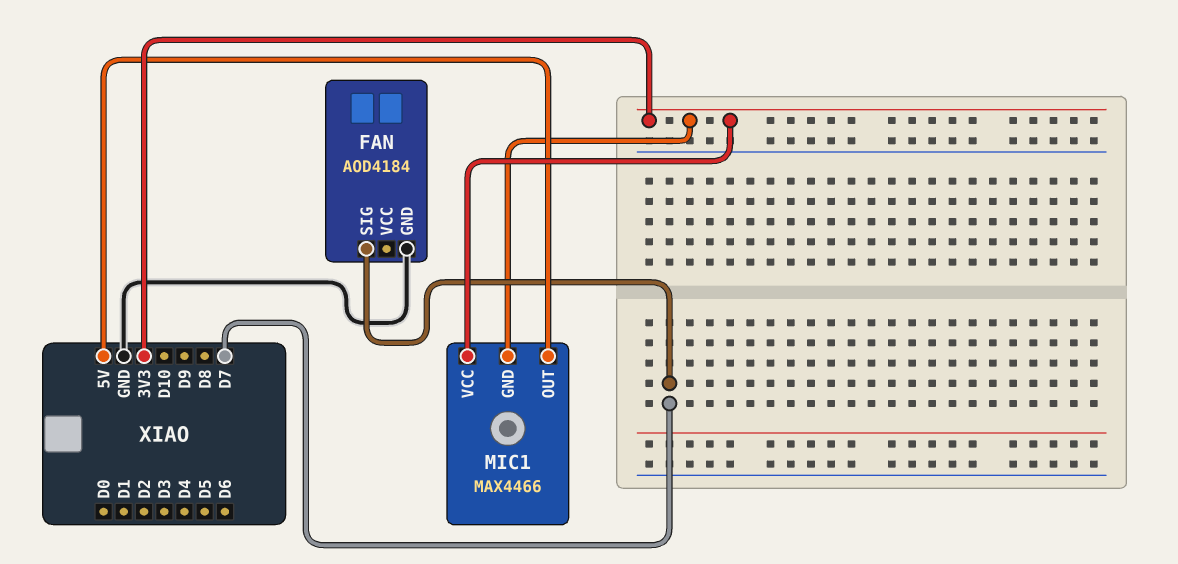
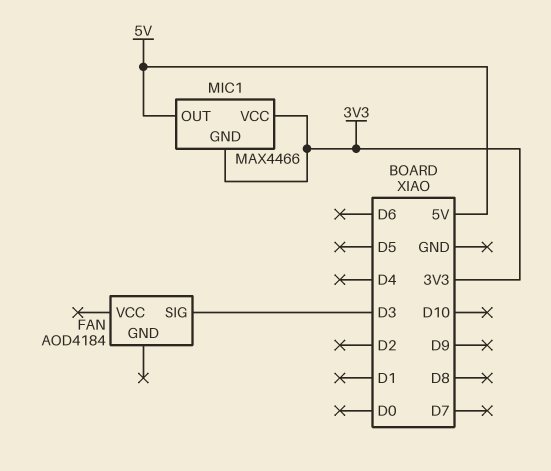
FAN pin GND: GND -> none
FAN pin SIG: D7 -> D3

